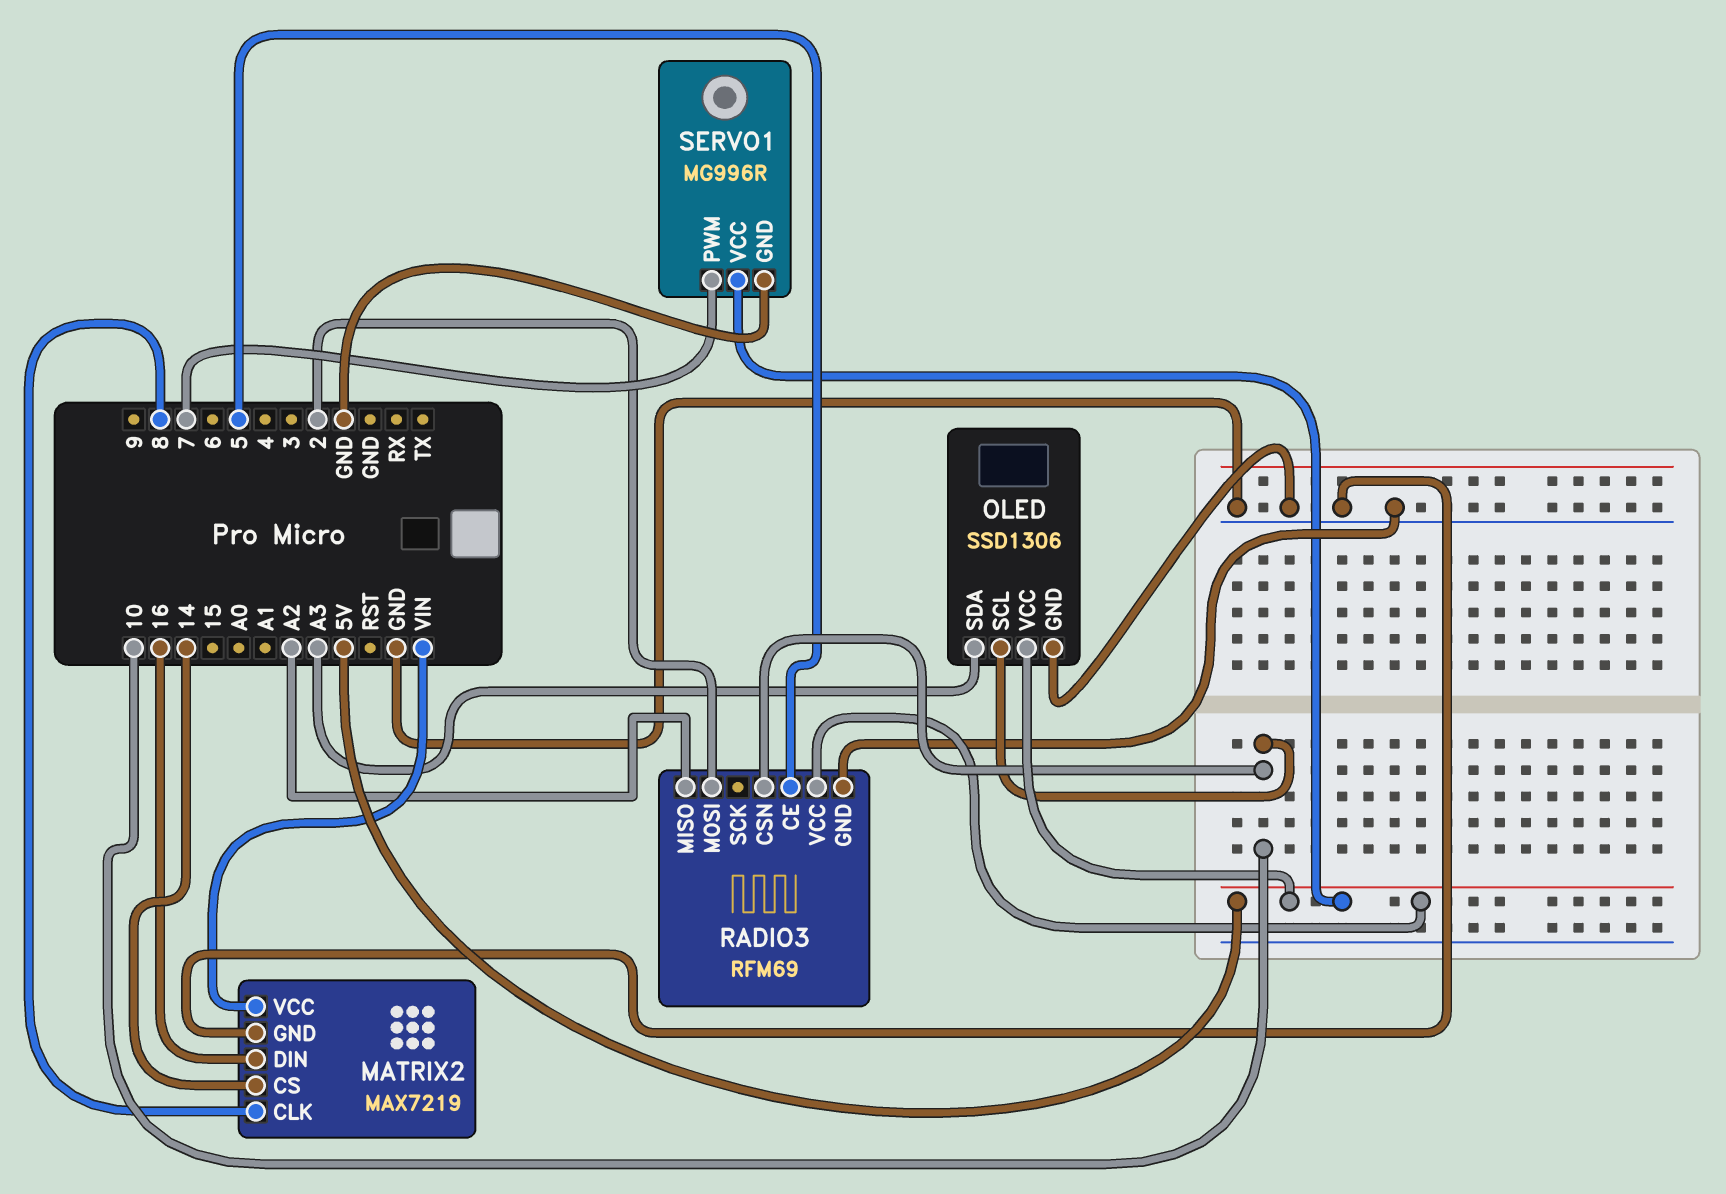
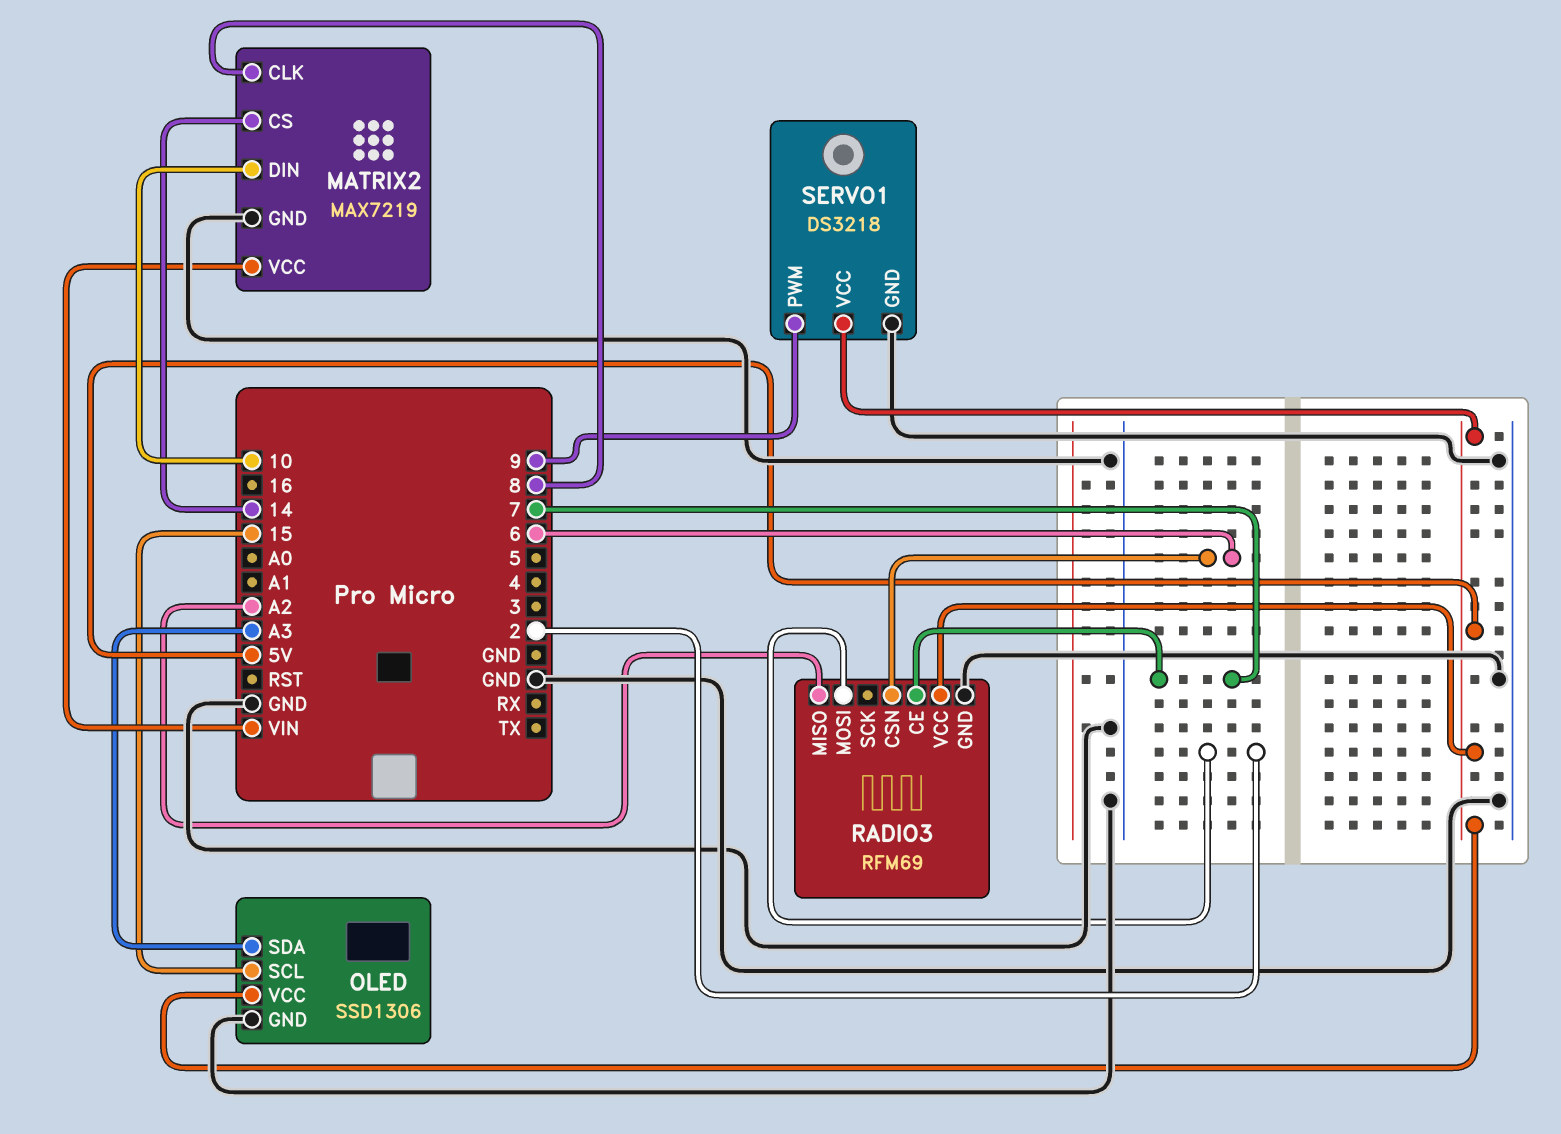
MATRIX2 pin DIN: 16 -> 10
OLED pin SCL: 10 -> 15
RADIO3 pin CE: 5 -> 7
RADIO3 pin CSN: 10 -> 6
SERVO1: MG996R -> DS3218
SERVO1 pin PWM: 7 -> 9

